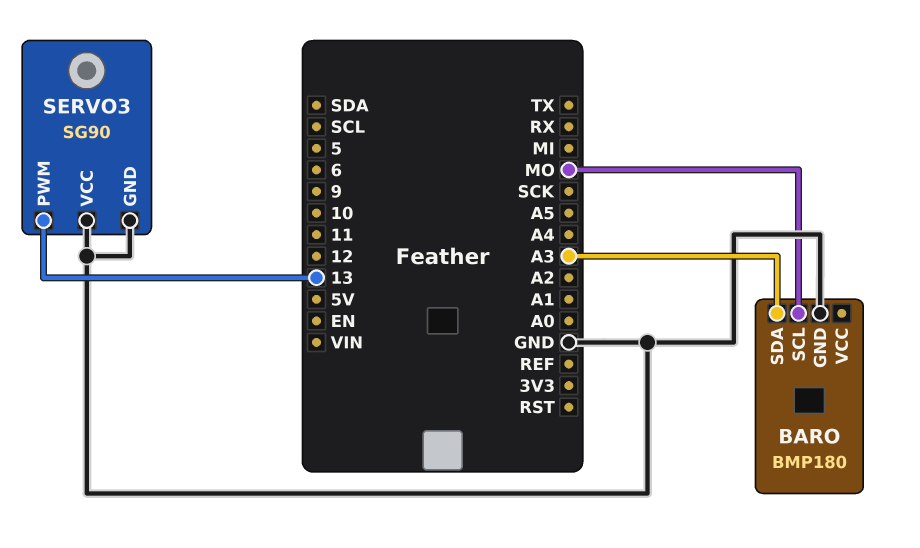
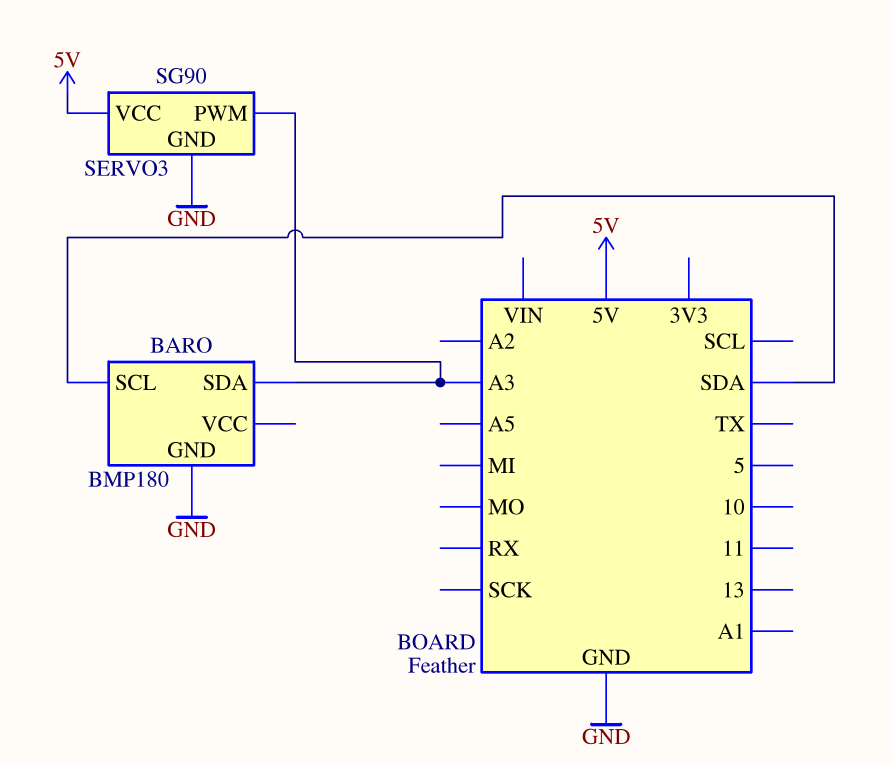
BARO pin SCL: MO -> SDA
SERVO3 pin PWM: 13 -> A3
SERVO3 pin VCC: GND -> 5V

